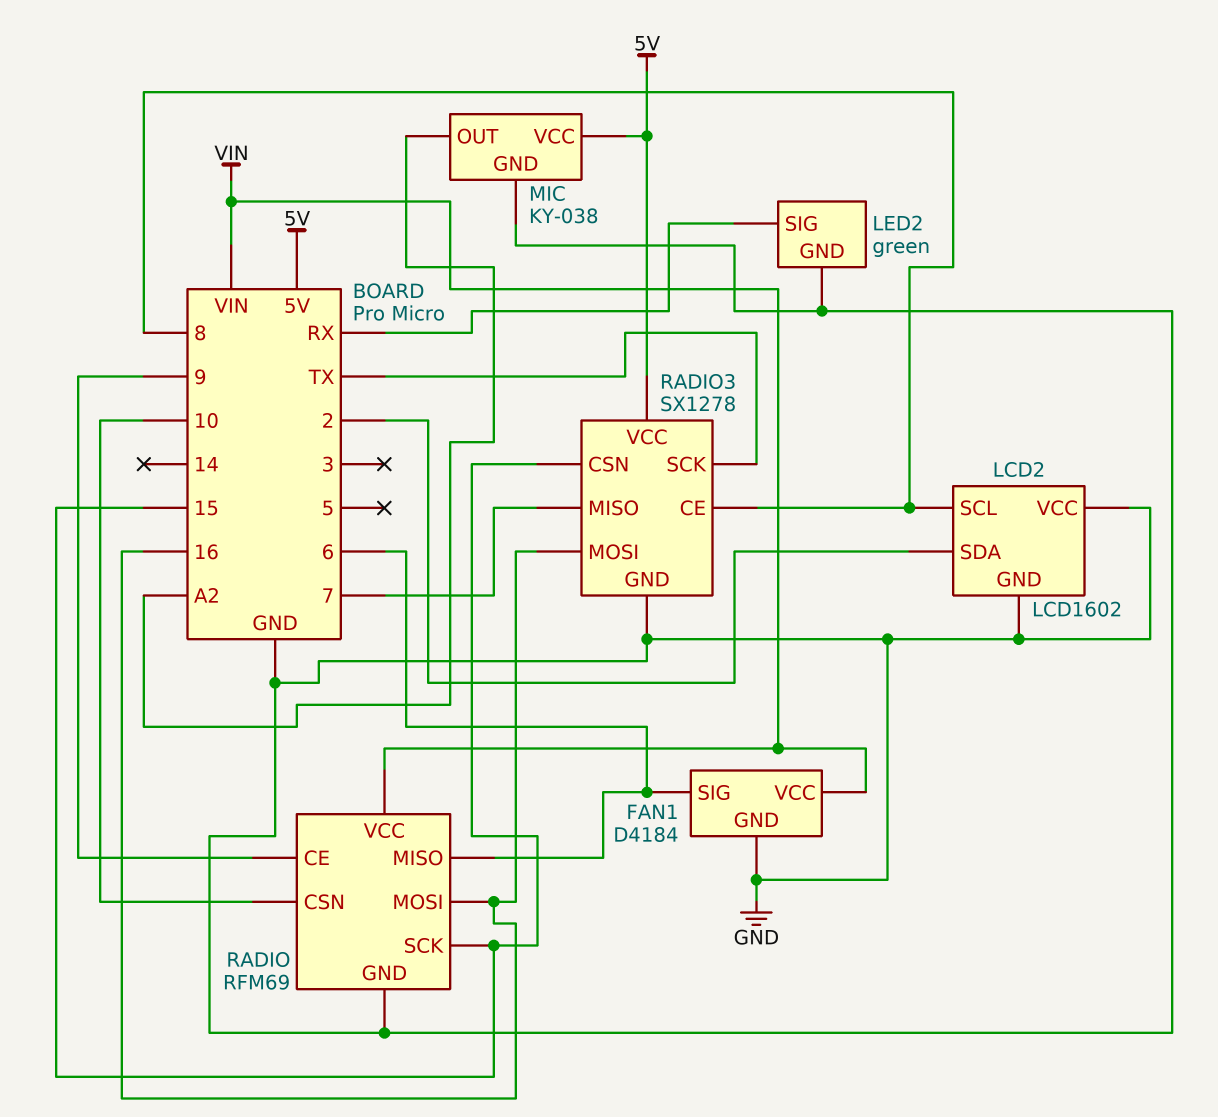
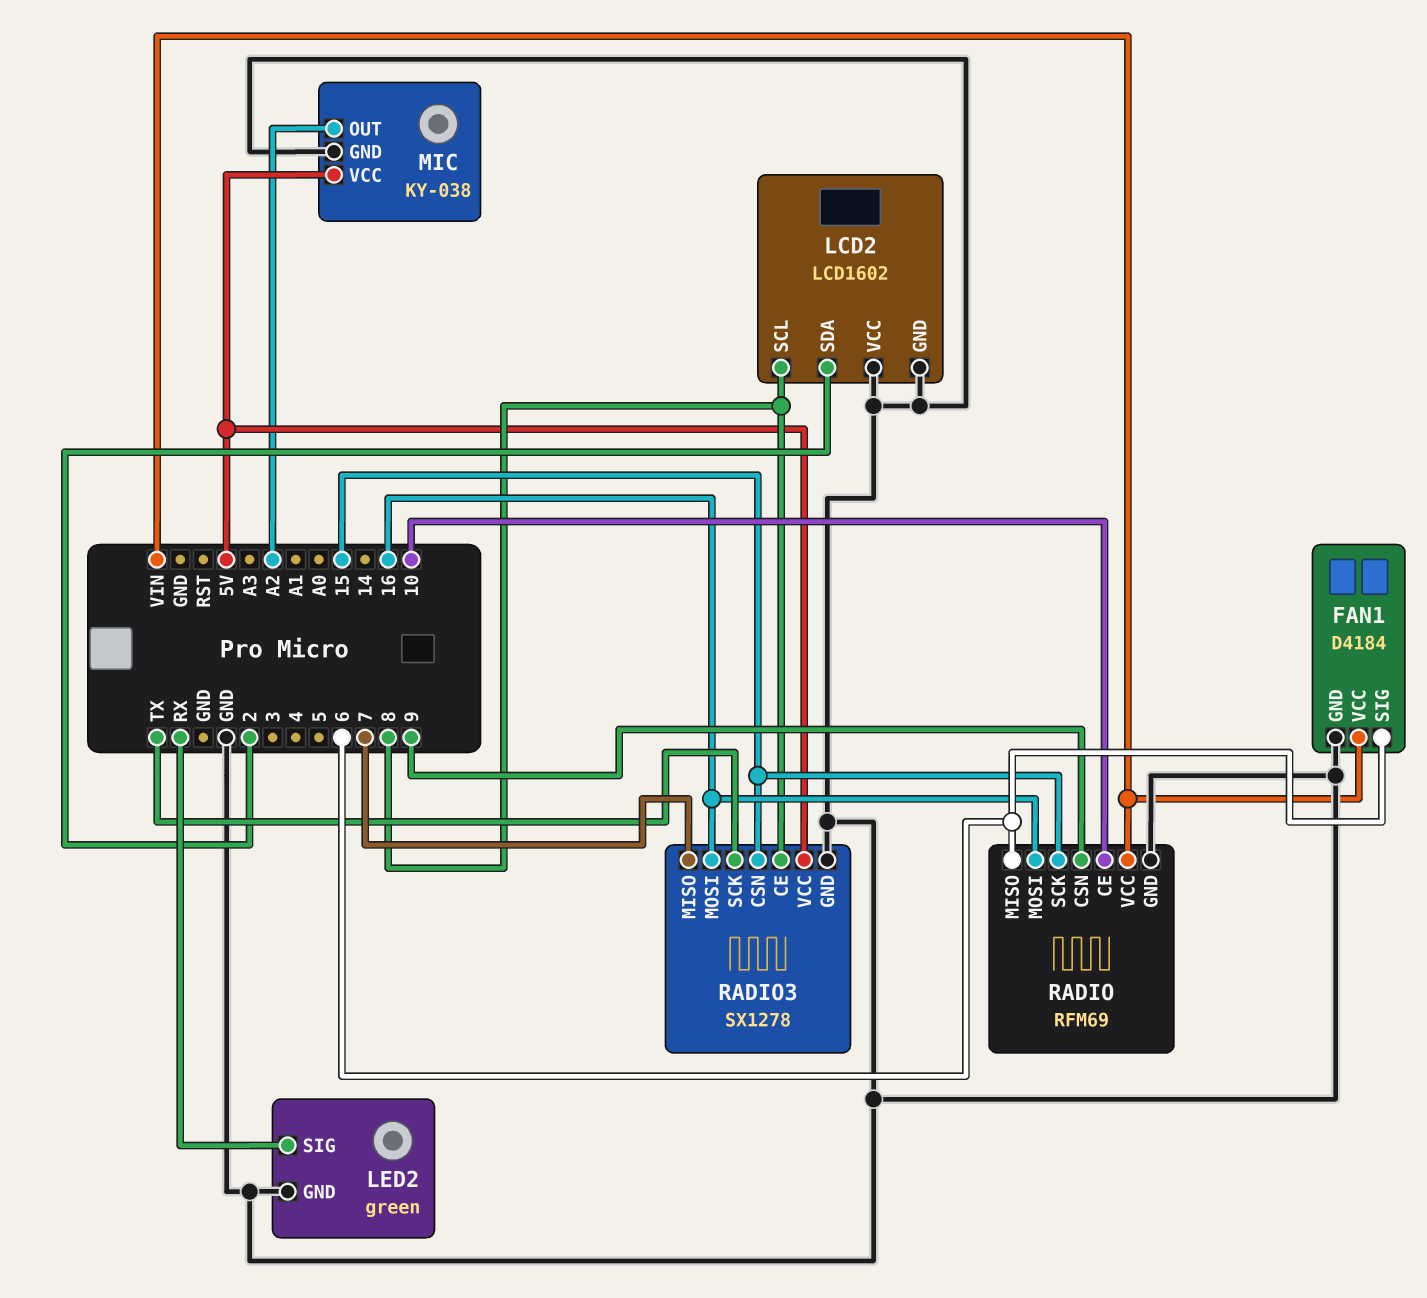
RADIO pin CE: 9 -> 10
RADIO pin CSN: 10 -> 9

